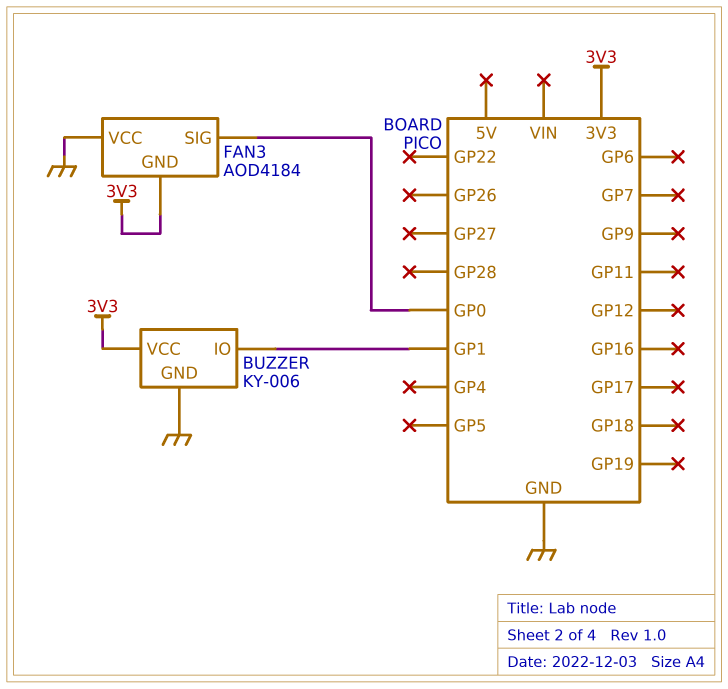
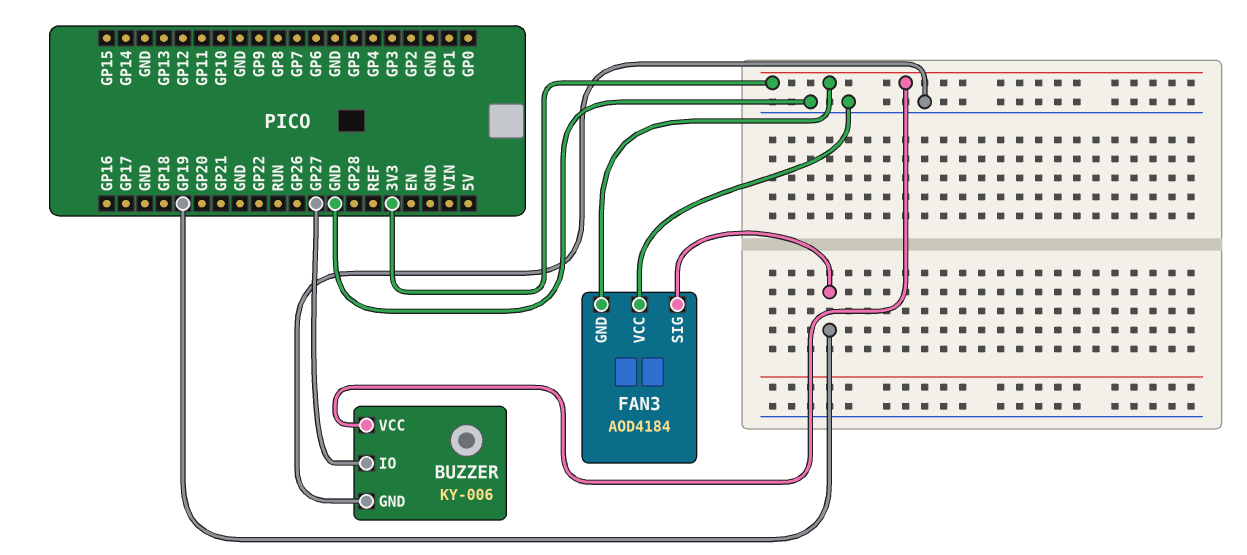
BUZZER pin IO: GP1 -> GP27
FAN3 pin SIG: GP0 -> GP19

